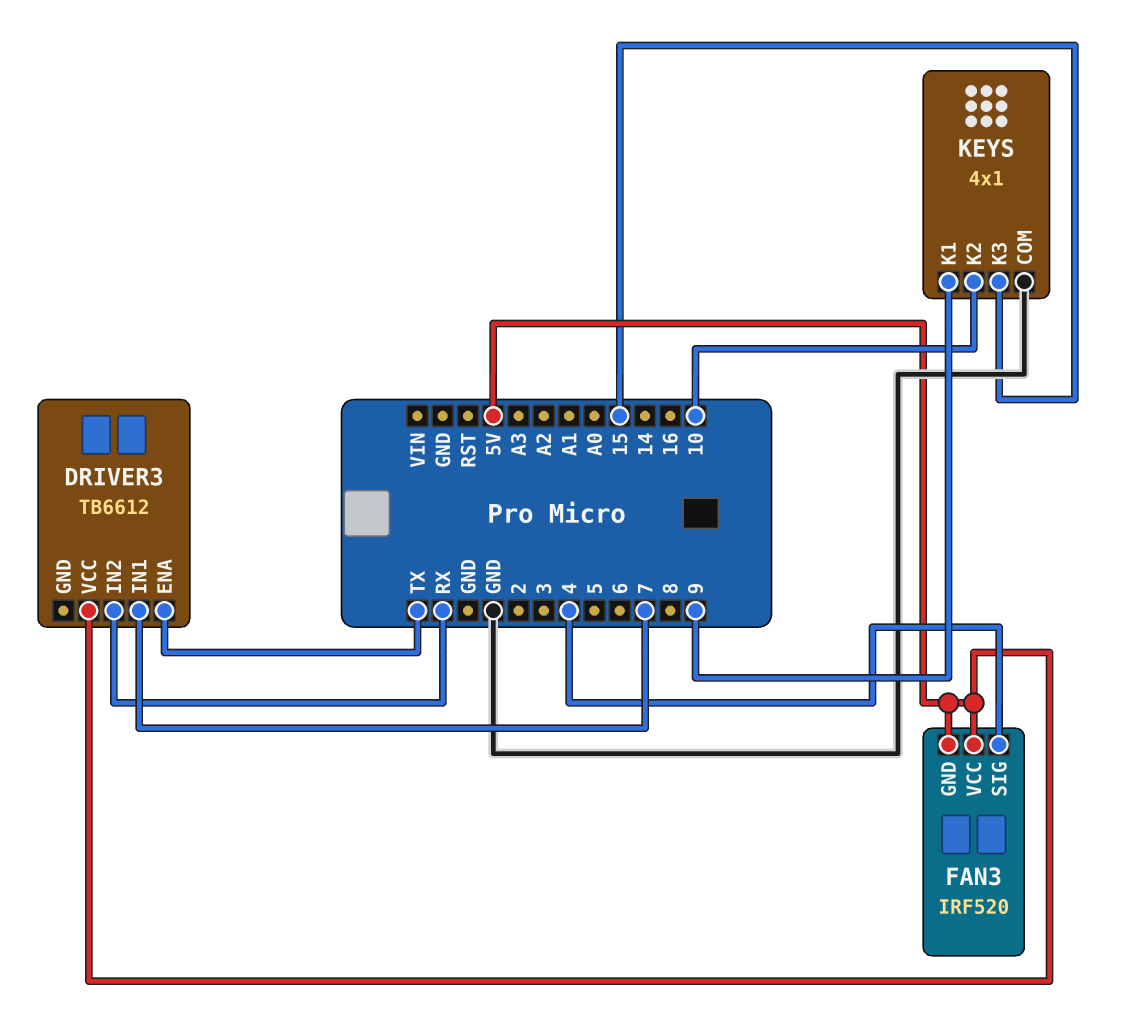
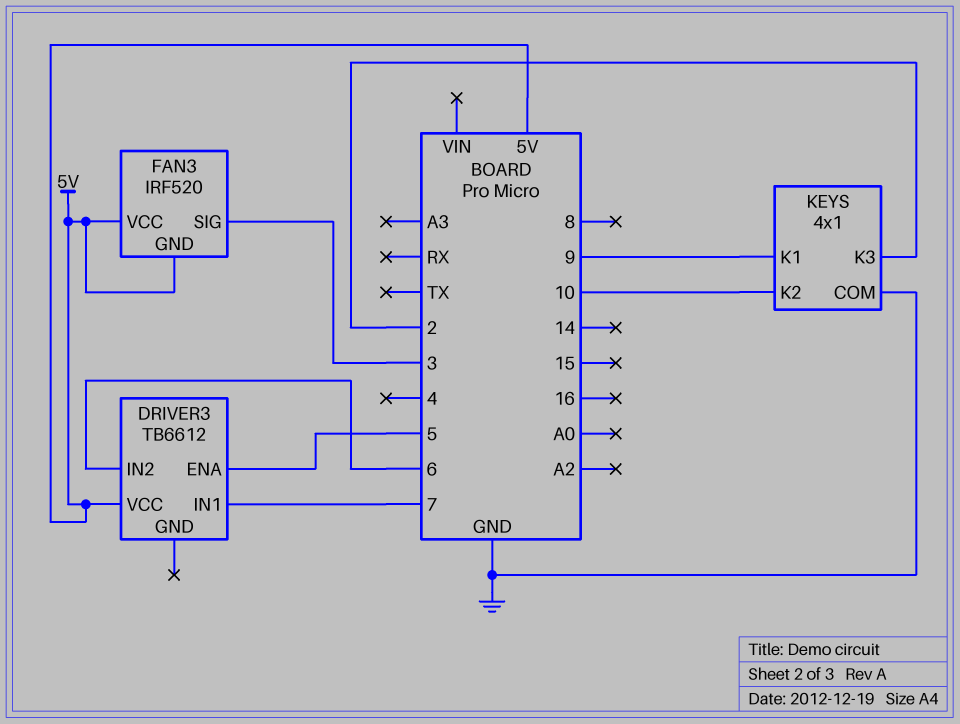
DRIVER3 pin ENA: TX -> 5
DRIVER3 pin IN2: RX -> 6
FAN3 pin SIG: 4 -> 3
KEYS pin K3: 15 -> 2

